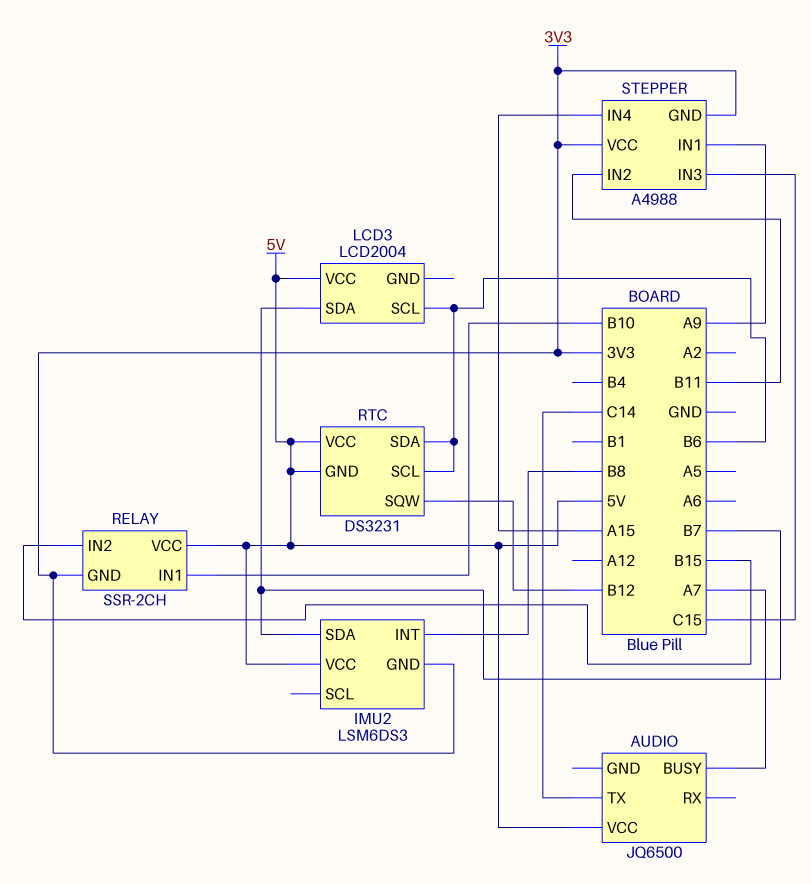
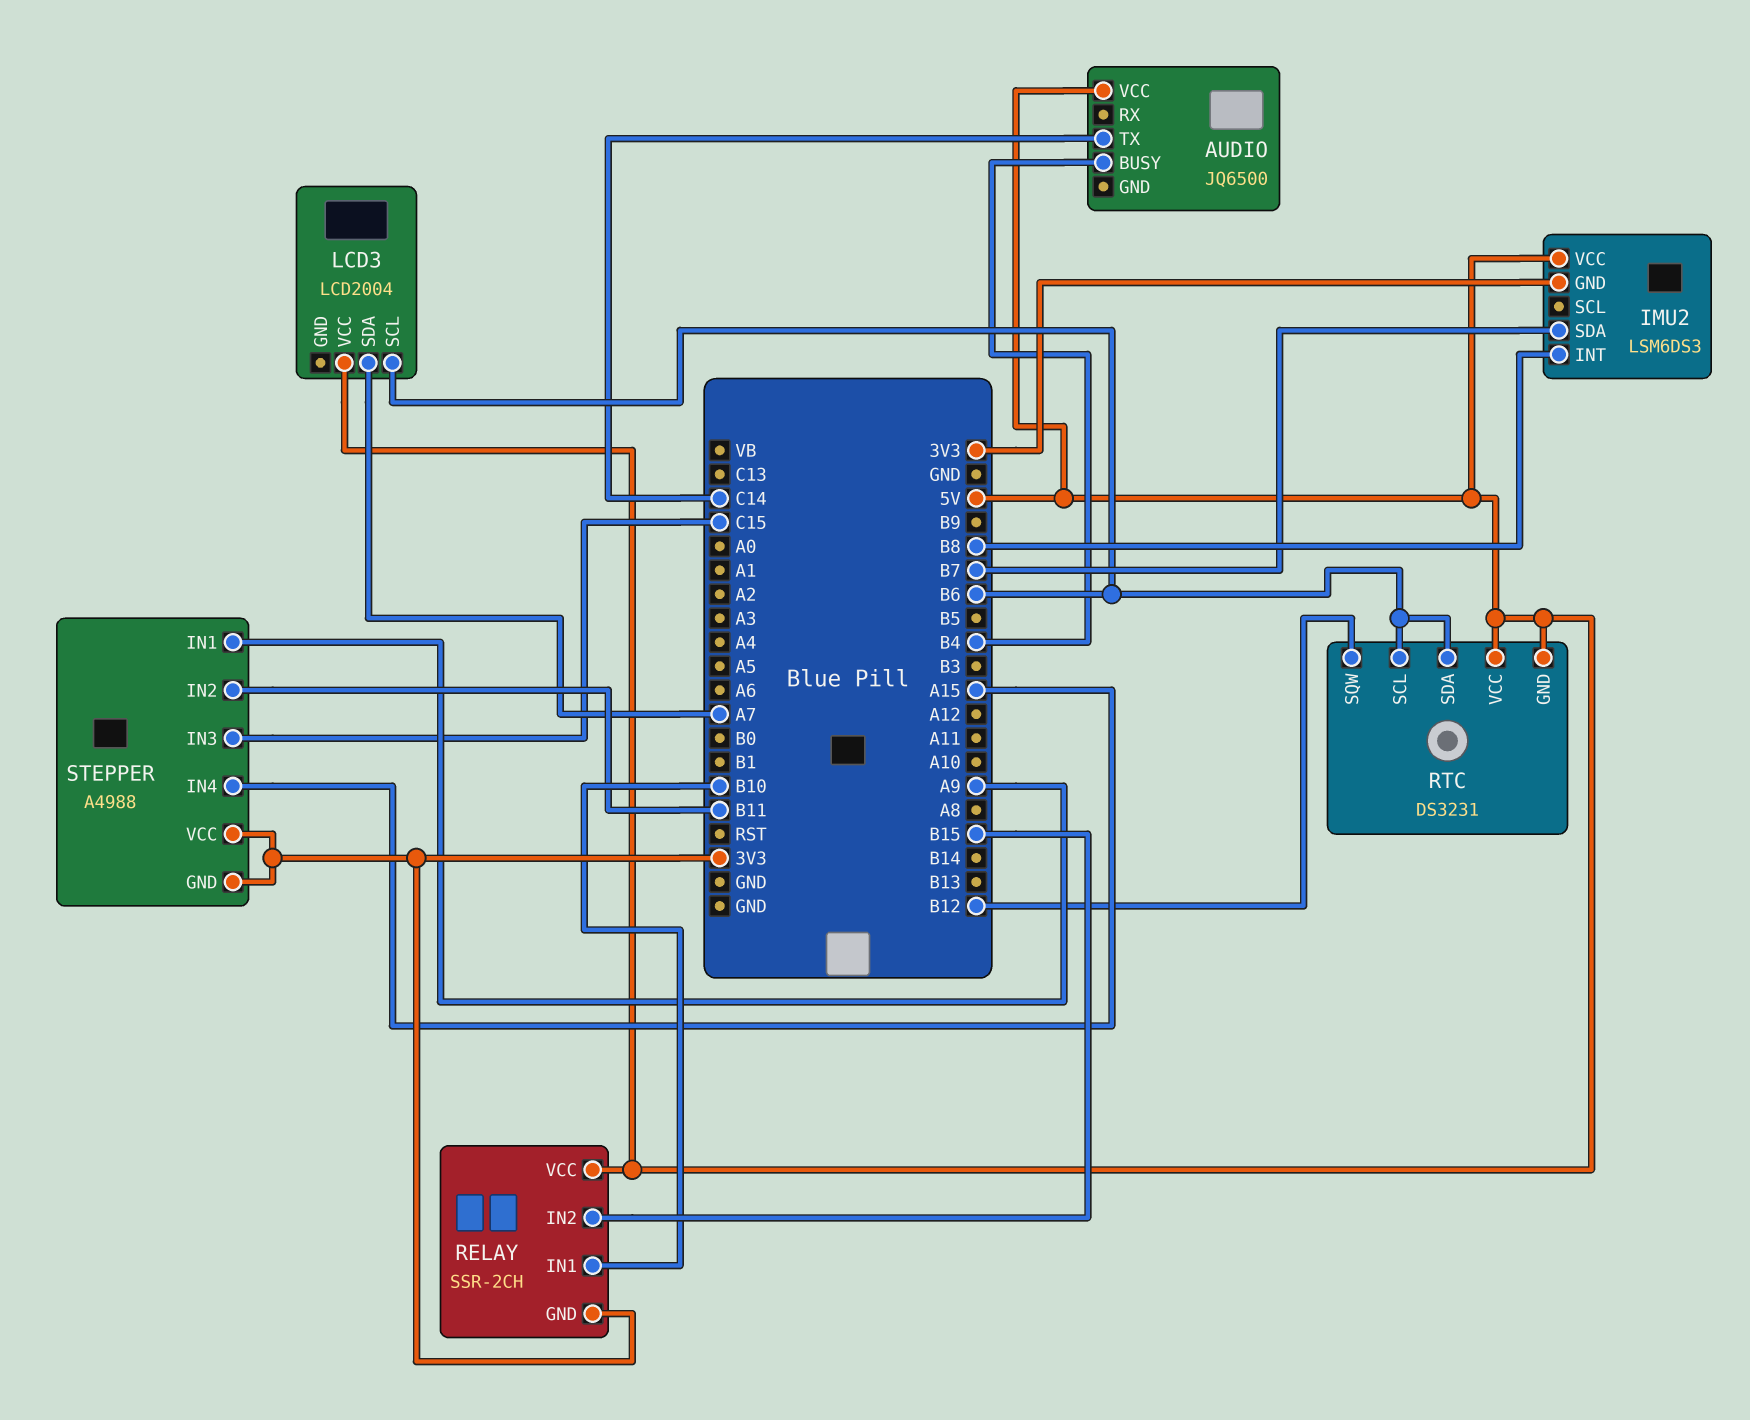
AUDIO pin BUSY: A7 -> B4
LCD3 pin SDA: B7 -> A7

